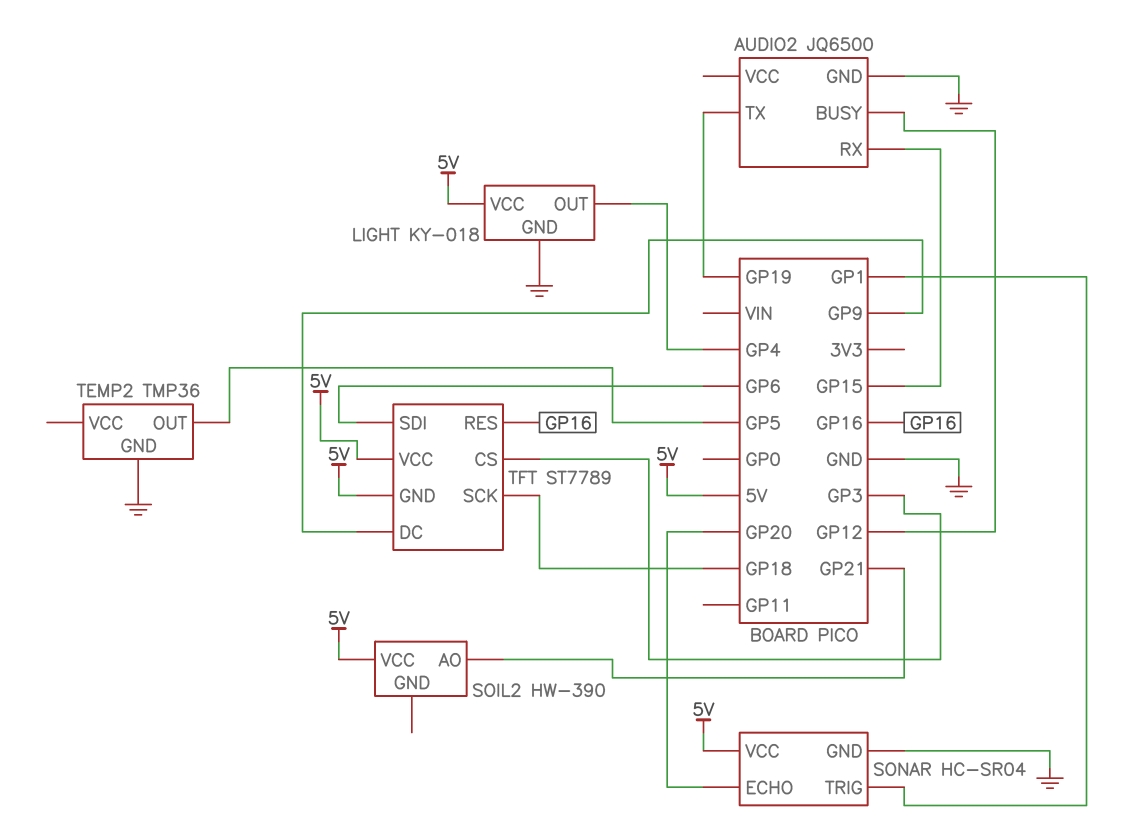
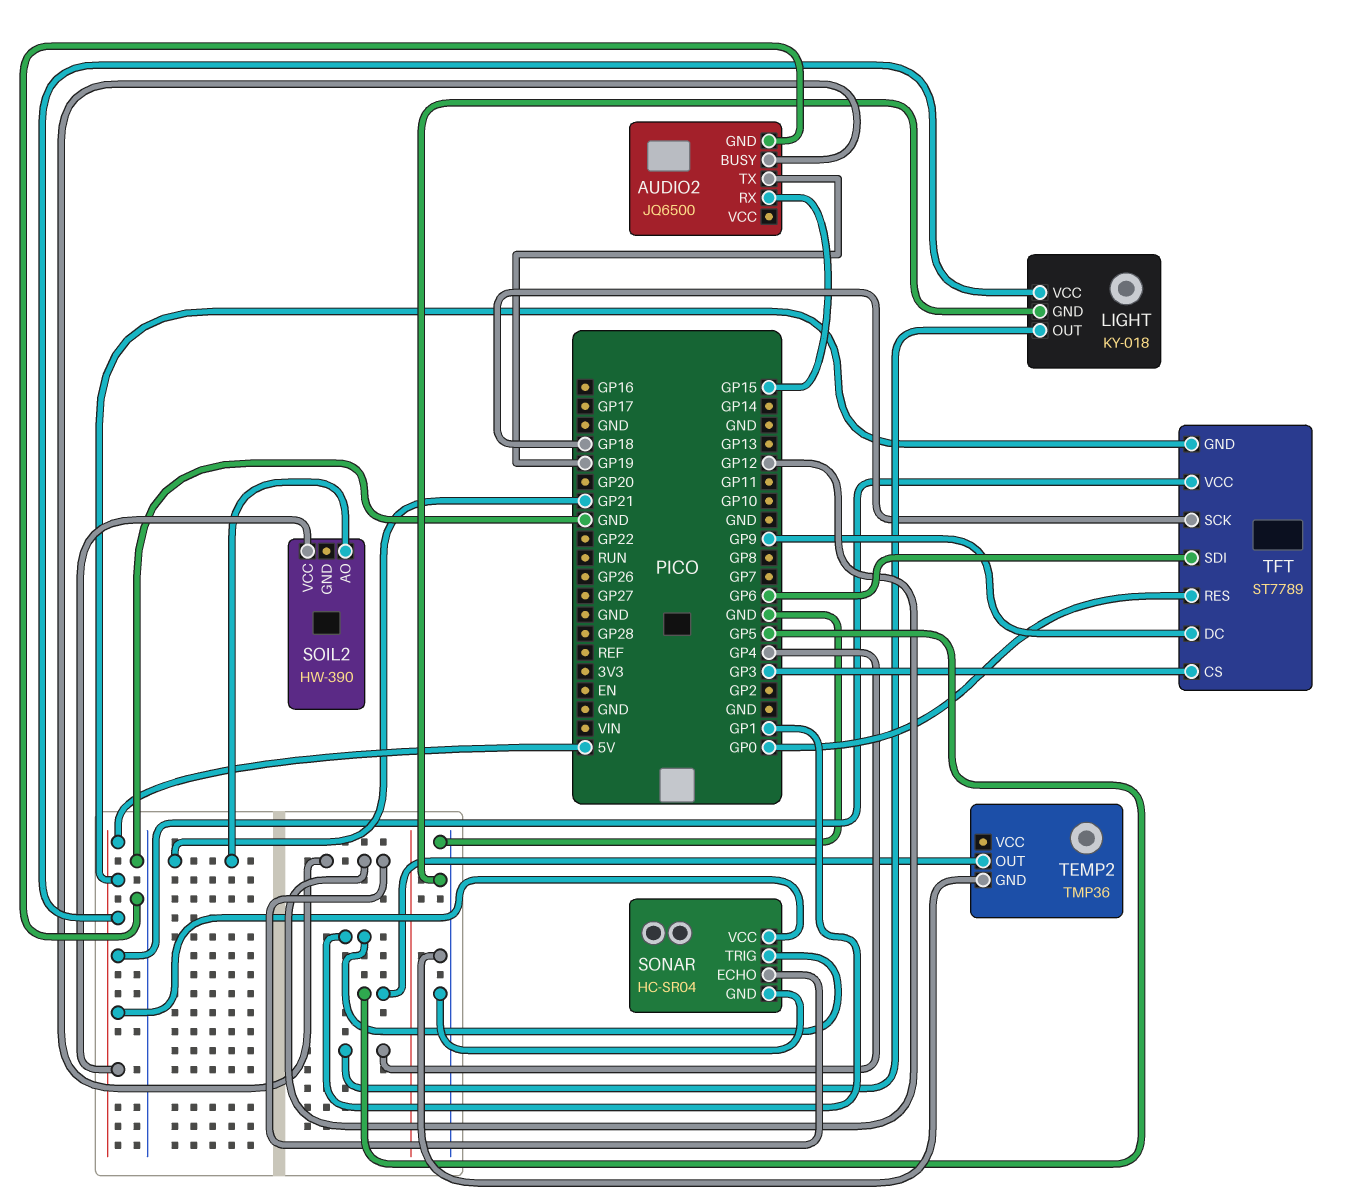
SONAR pin ECHO: GP20 -> GP12
TFT pin RES: GP16 -> GP0

